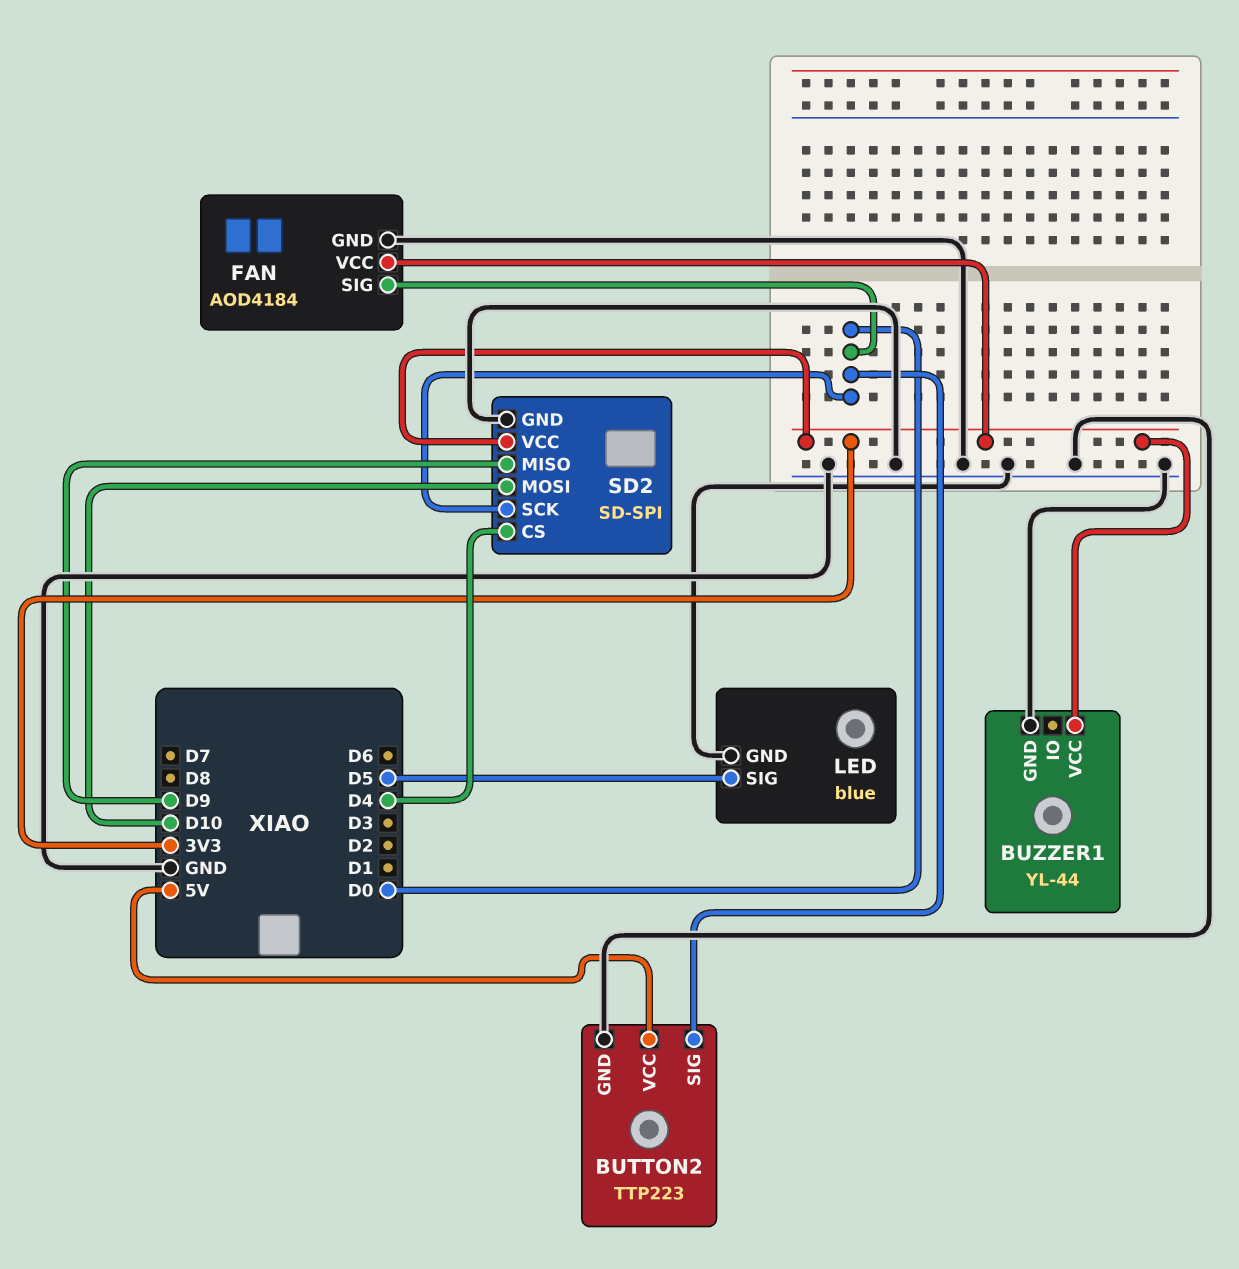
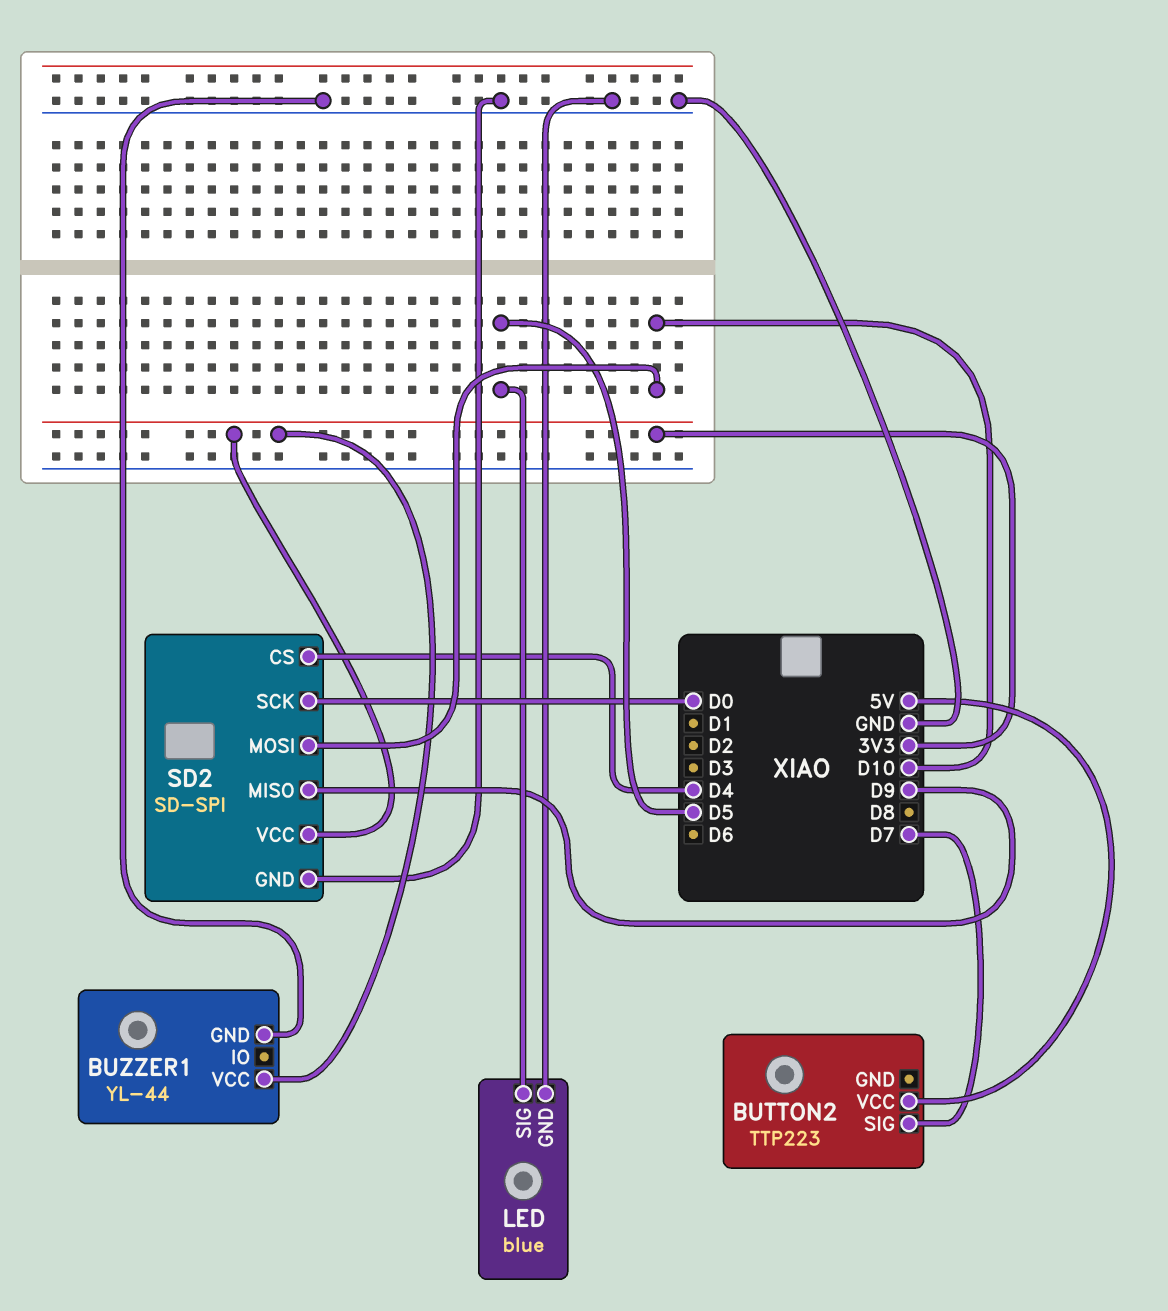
BUTTON2 pin GND: GND -> none
BUTTON2 pin SIG: D0 -> D7
FAN: AOD4184 -> none
FAN pin GND: GND -> none
FAN pin SIG: D0 -> none
FAN pin VCC: 3V3 -> none

